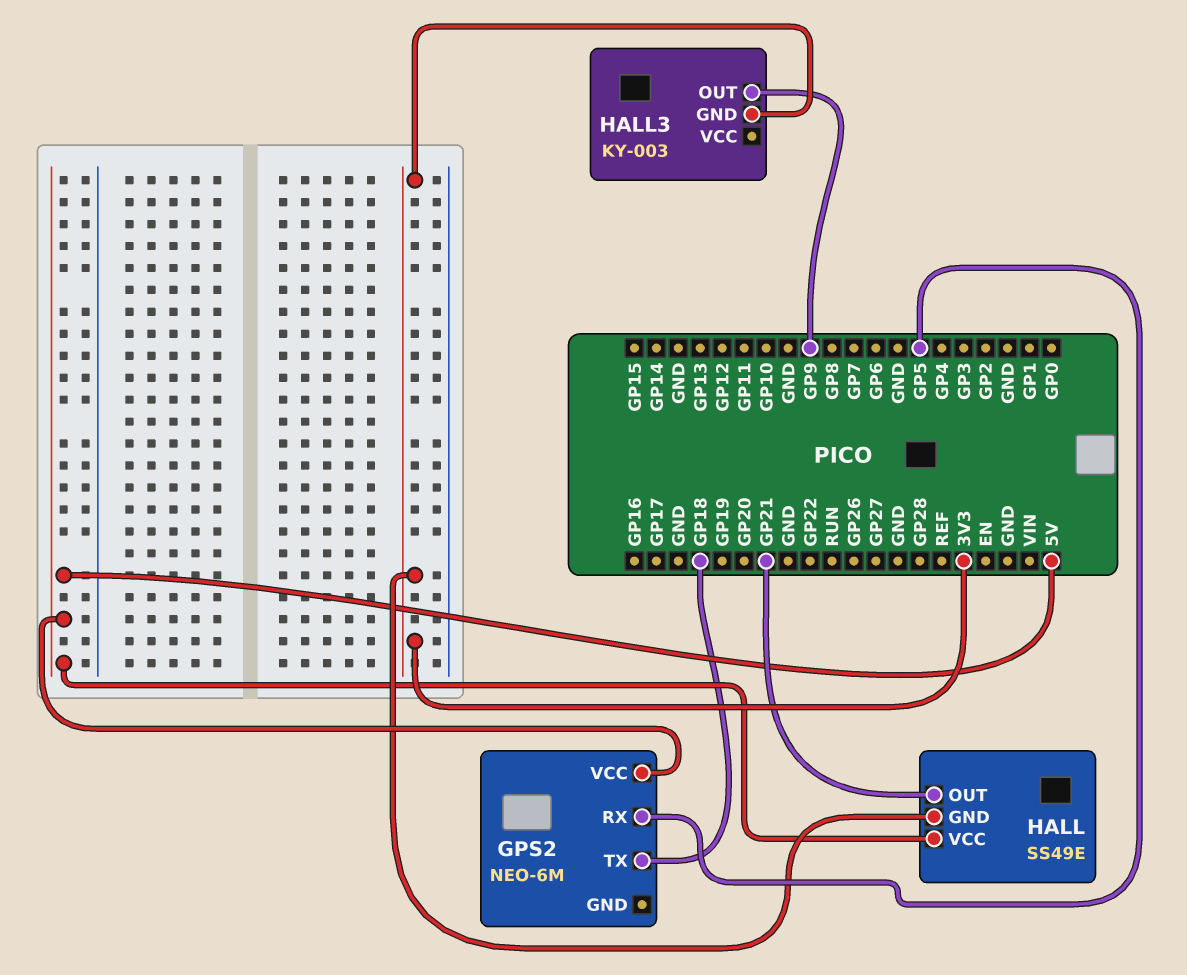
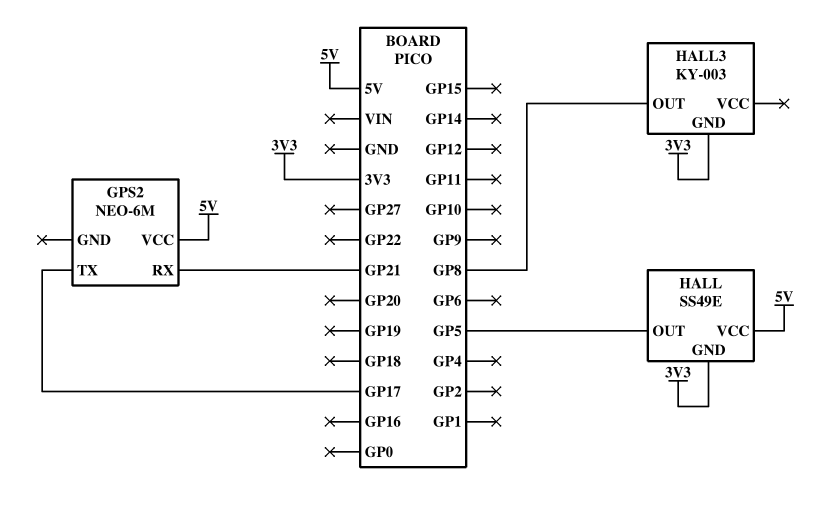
GPS2 pin RX: GP5 -> GP21
GPS2 pin TX: GP18 -> GP17
HALL pin OUT: GP21 -> GP5
HALL3 pin OUT: GP9 -> GP8

